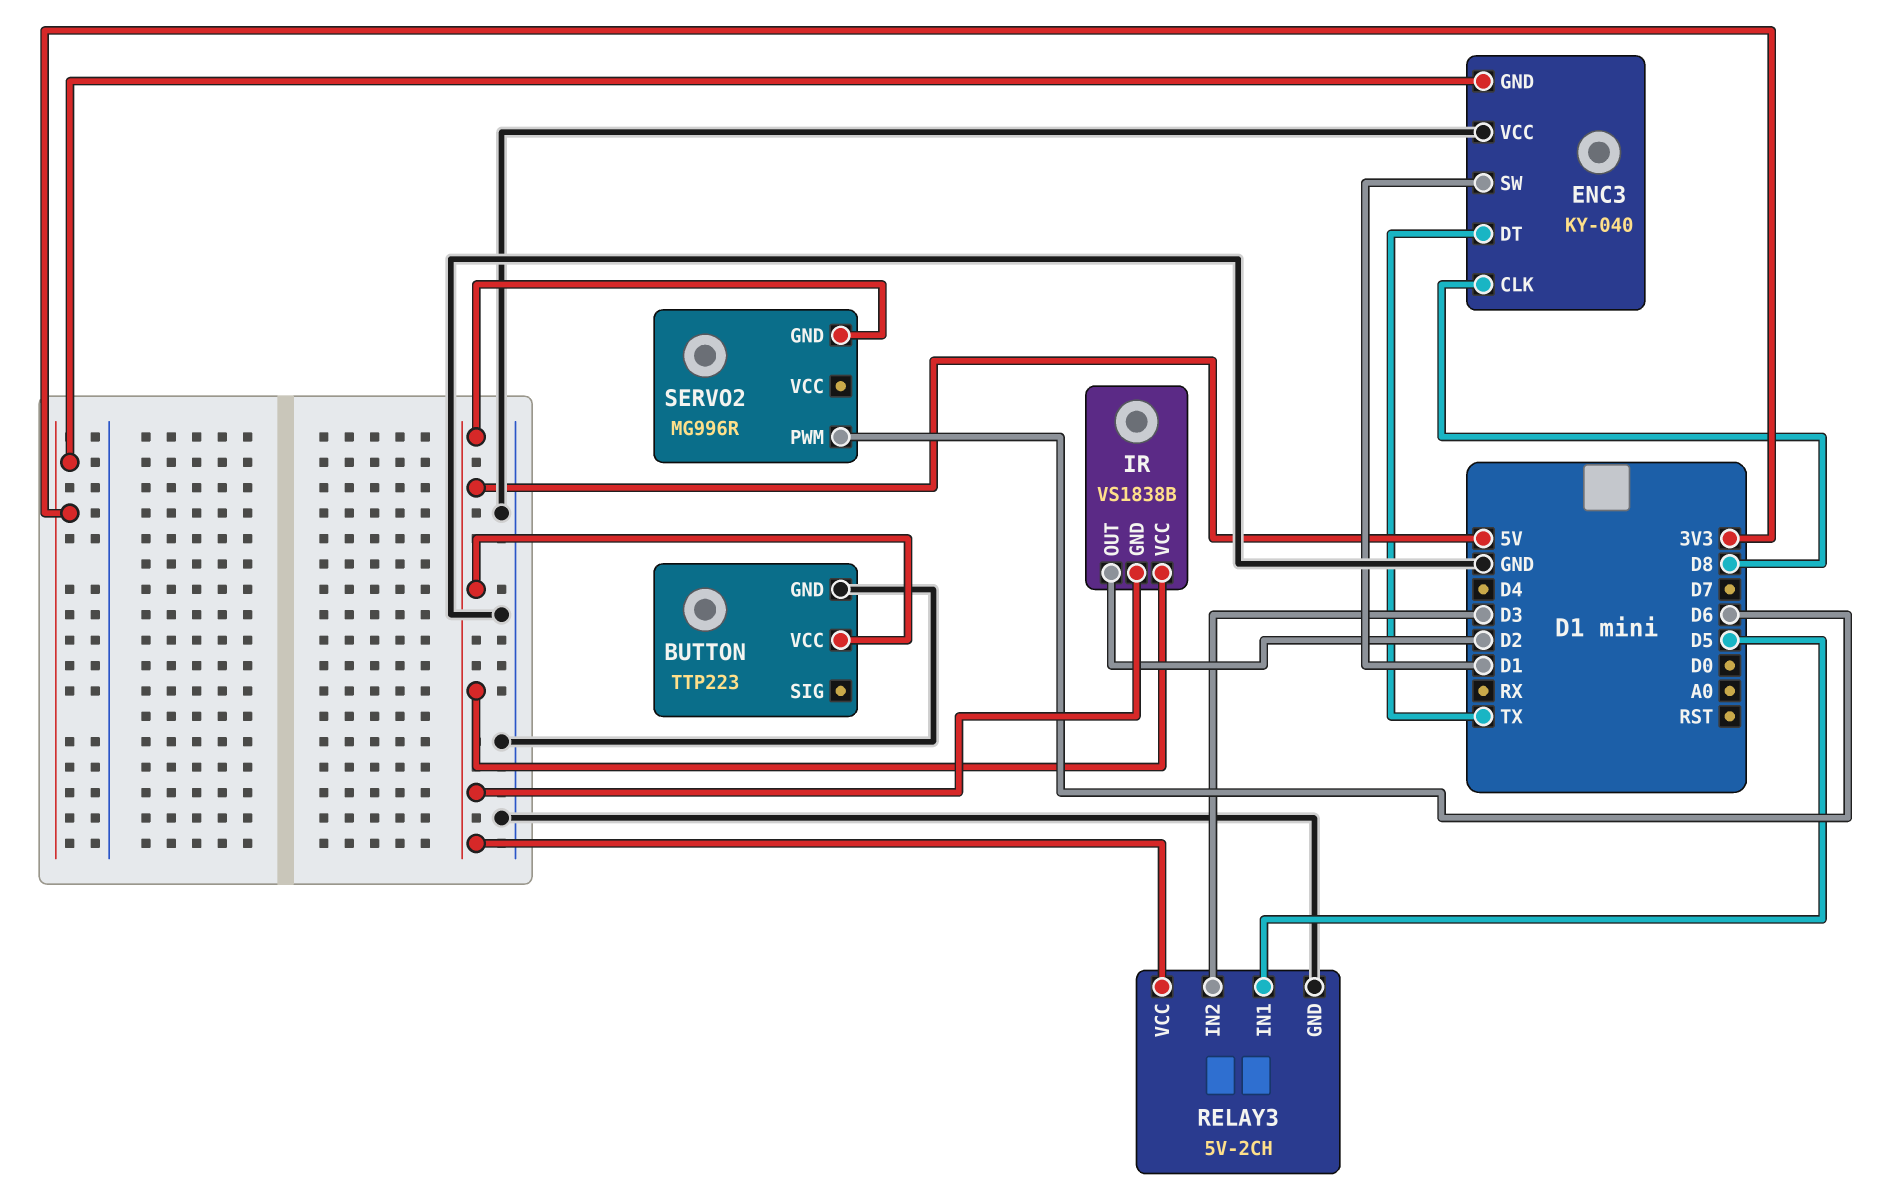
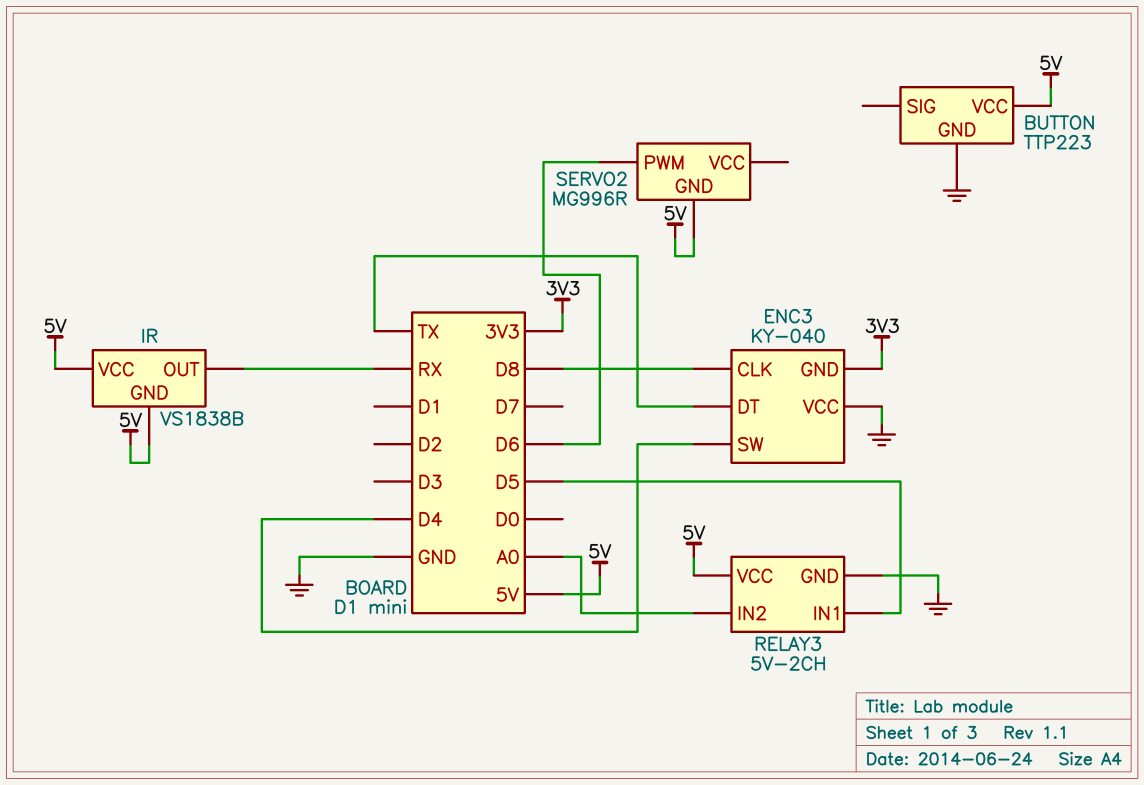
ENC3 pin SW: D1 -> D4
IR pin OUT: D2 -> RX
RELAY3 pin IN2: D3 -> A0

